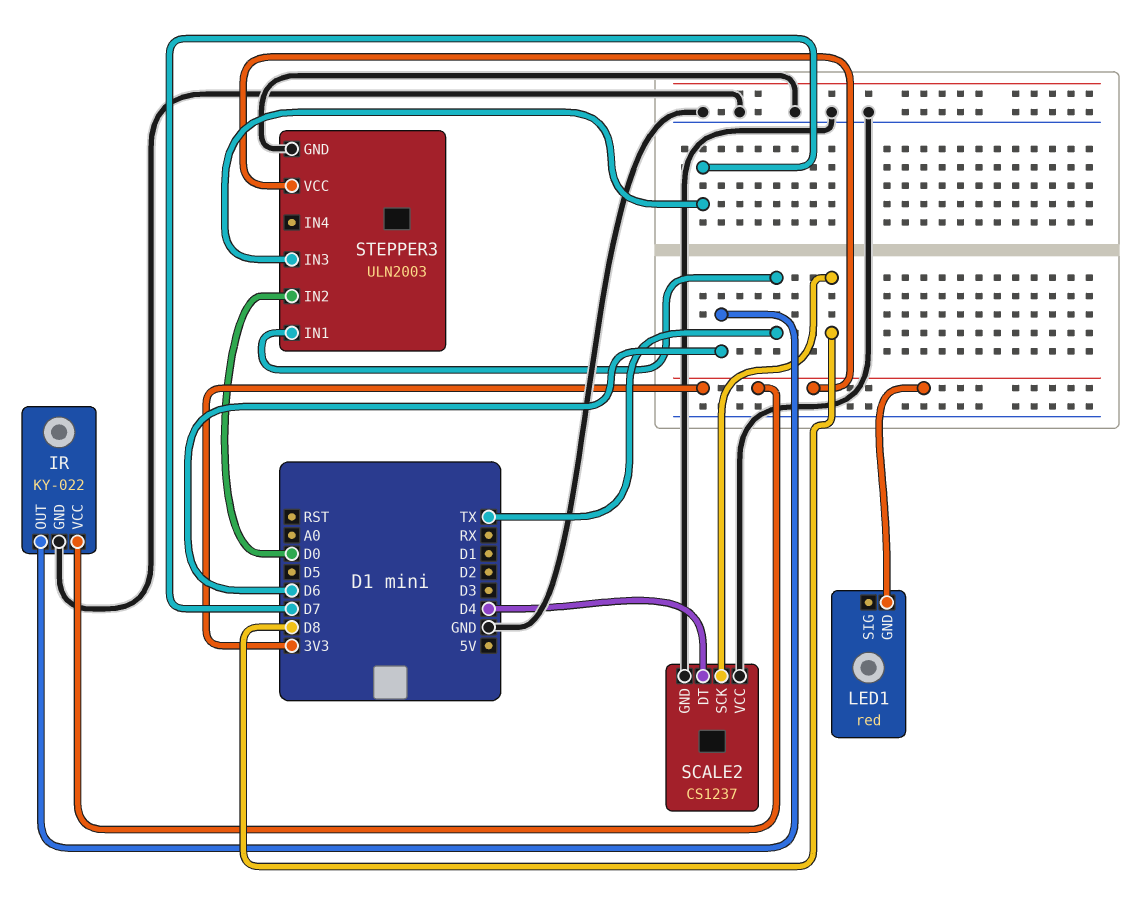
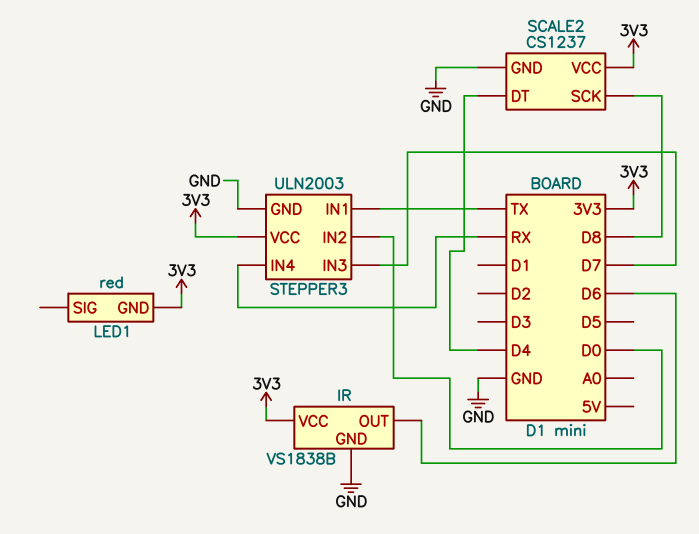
IR: KY-022 -> VS1838B
SCALE2 pin VCC: GND -> 3V3
STEPPER3 pin IN4: none -> RX

